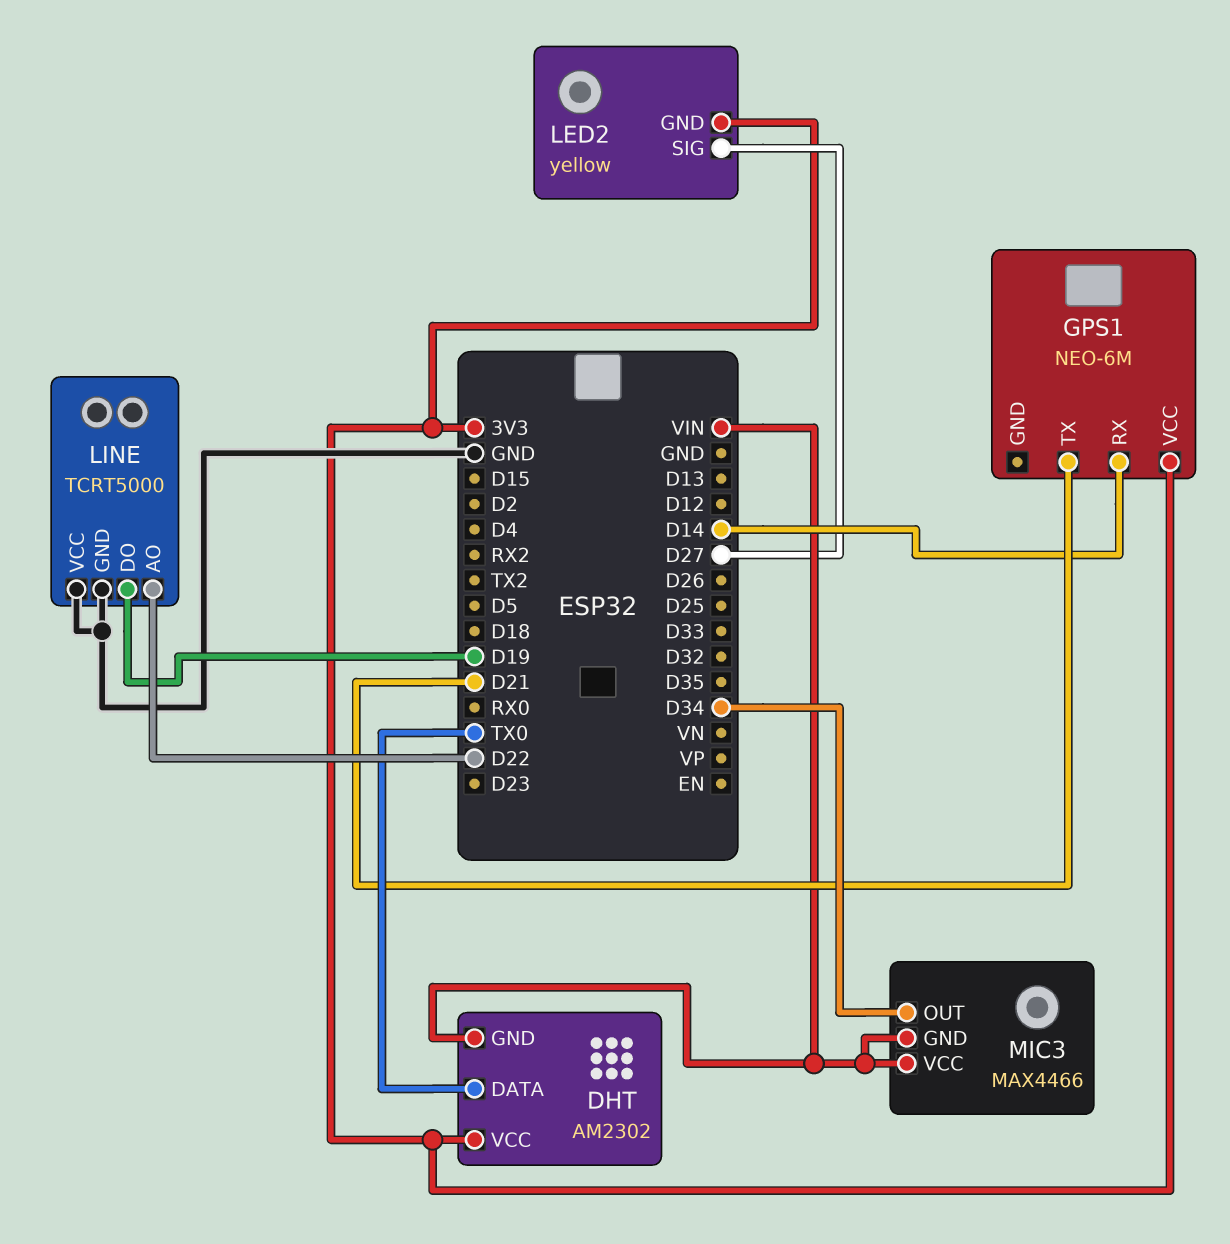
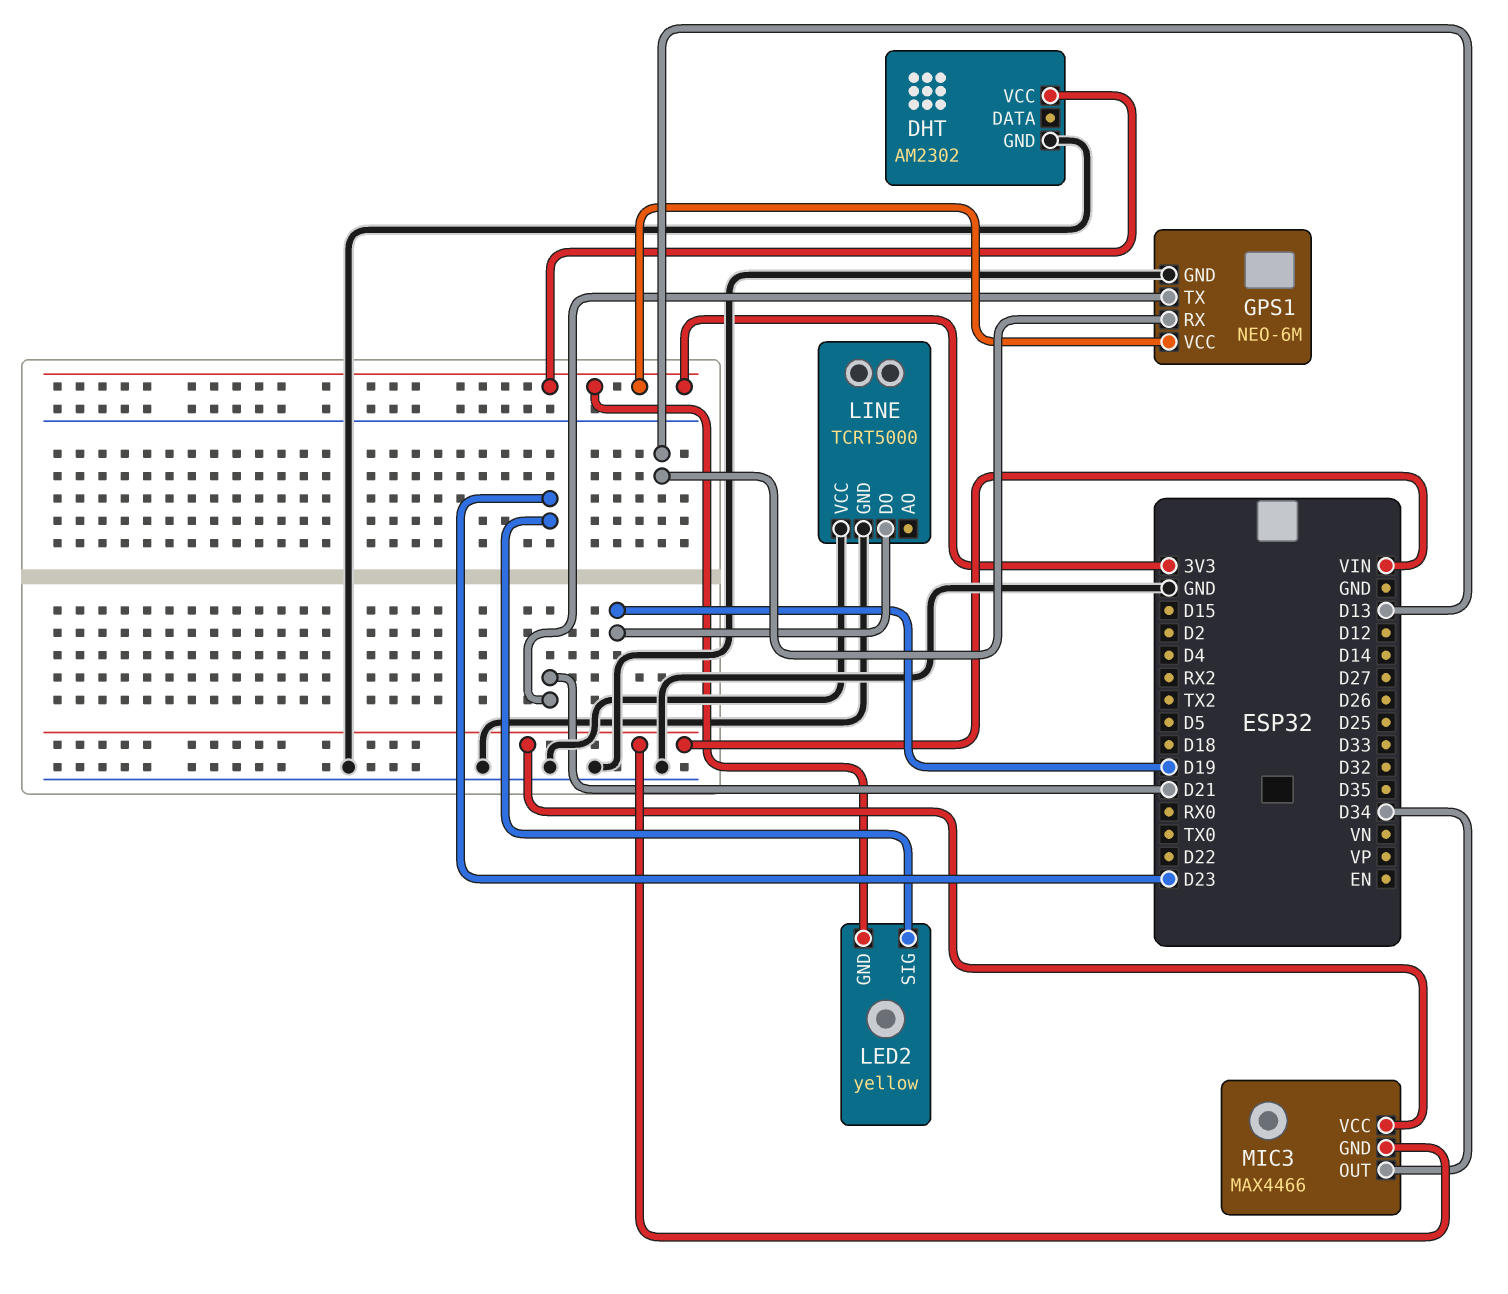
DHT pin DATA: TX0 -> none
DHT pin GND: VIN -> GND
GPS1 pin GND: none -> GND
GPS1 pin RX: D14 -> D13
LED2 pin SIG: D27 -> D23
LINE pin AO: D22 -> none

